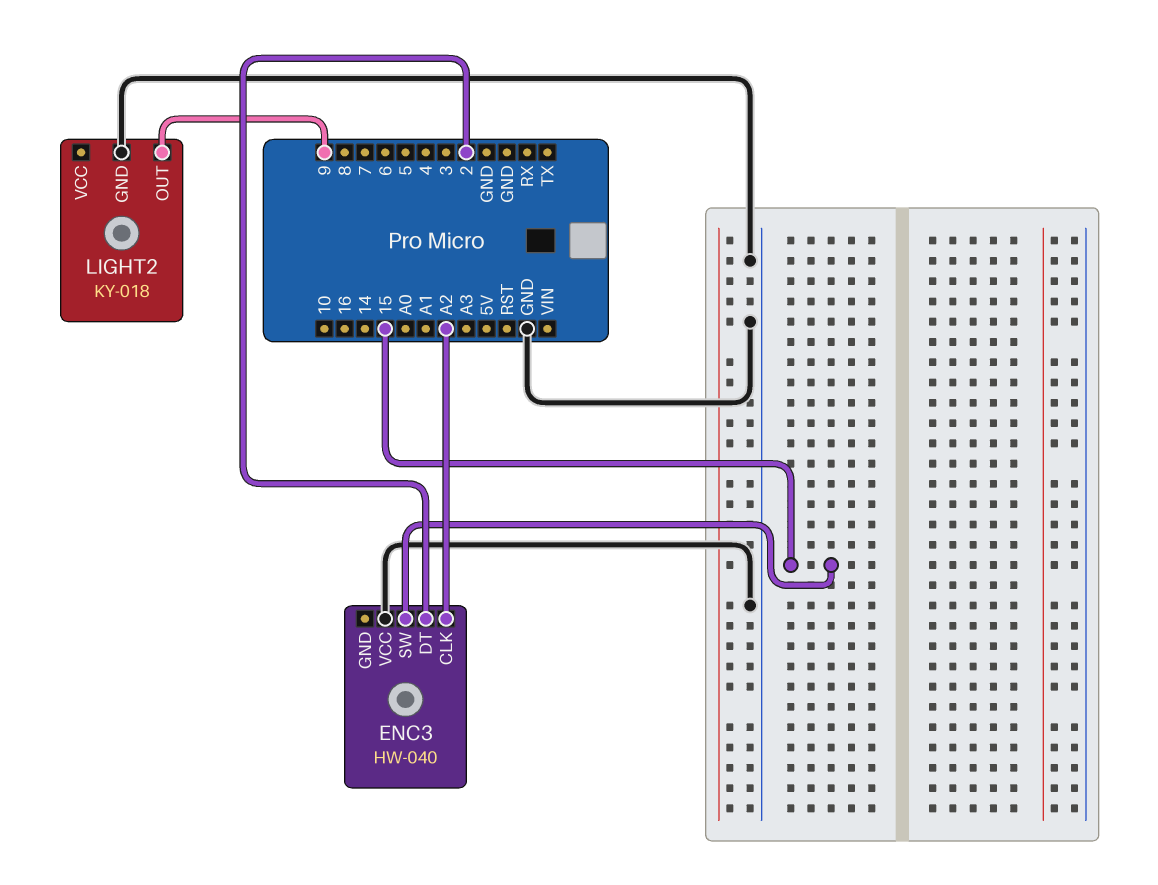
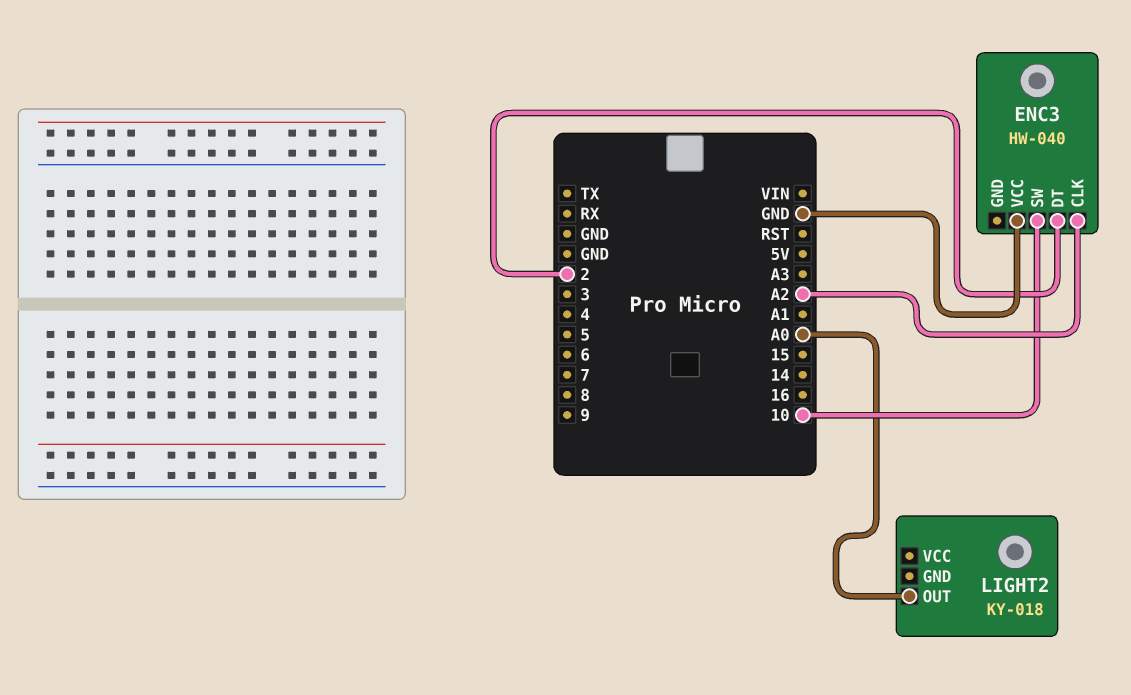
ENC3 pin SW: 15 -> 10
LIGHT2 pin GND: GND -> none
LIGHT2 pin OUT: 9 -> A0

